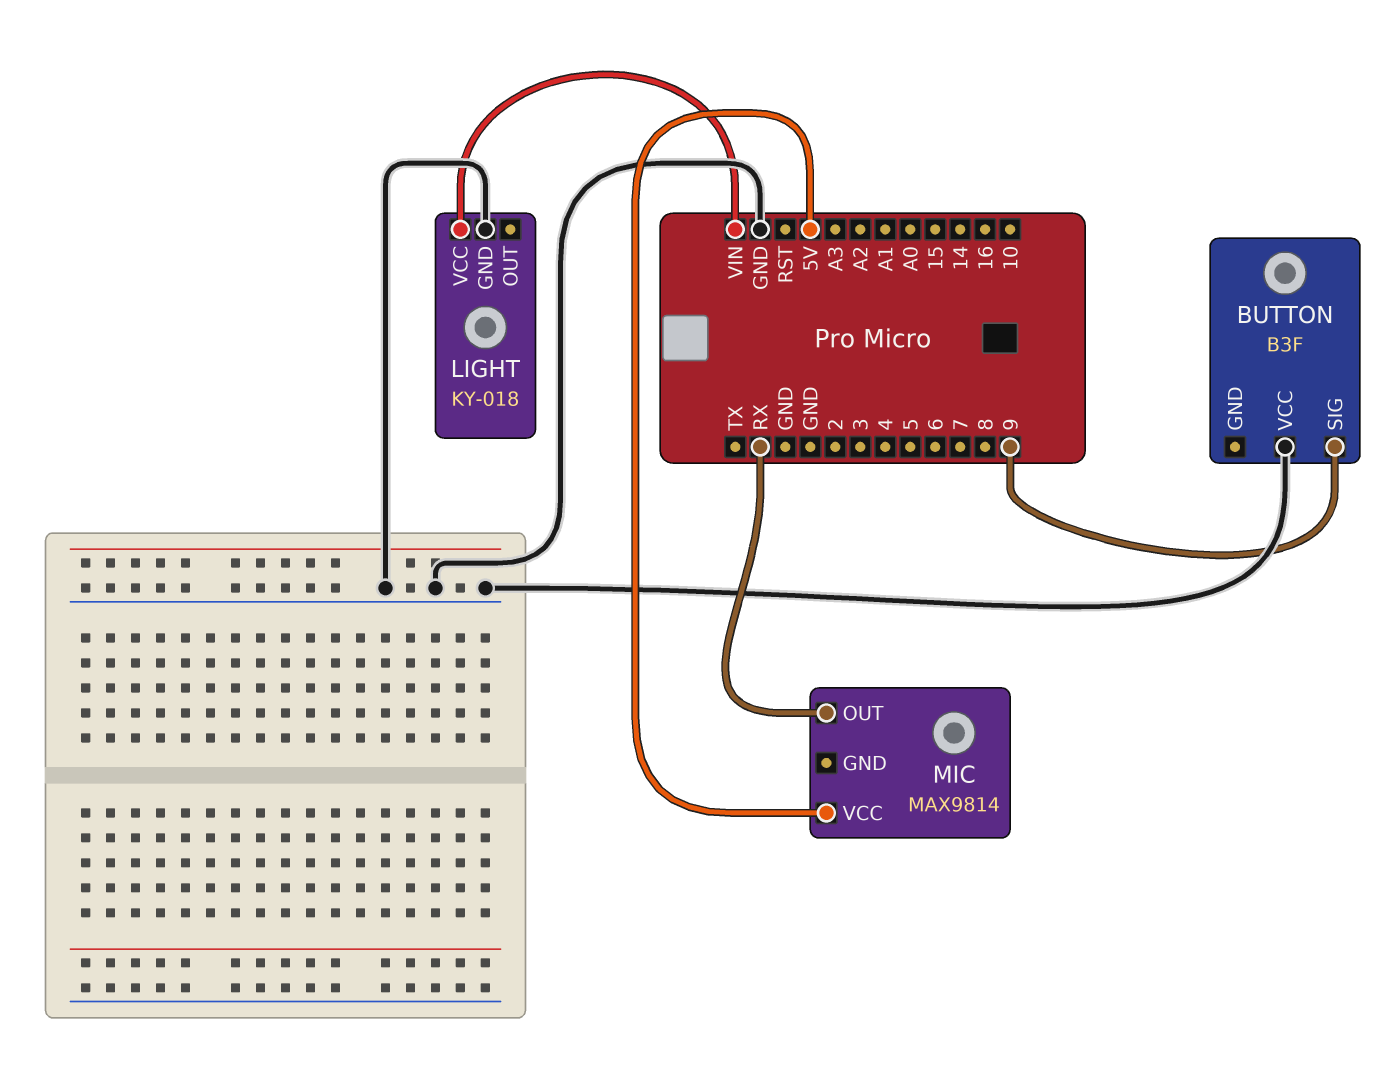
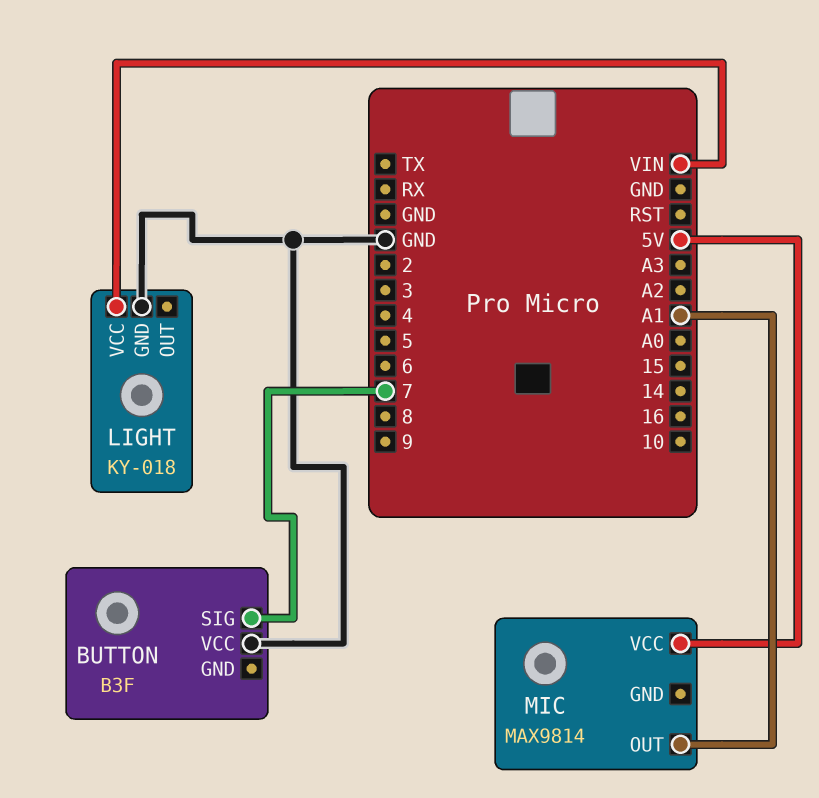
BUTTON pin SIG: 9 -> 7
MIC pin OUT: RX -> A1

